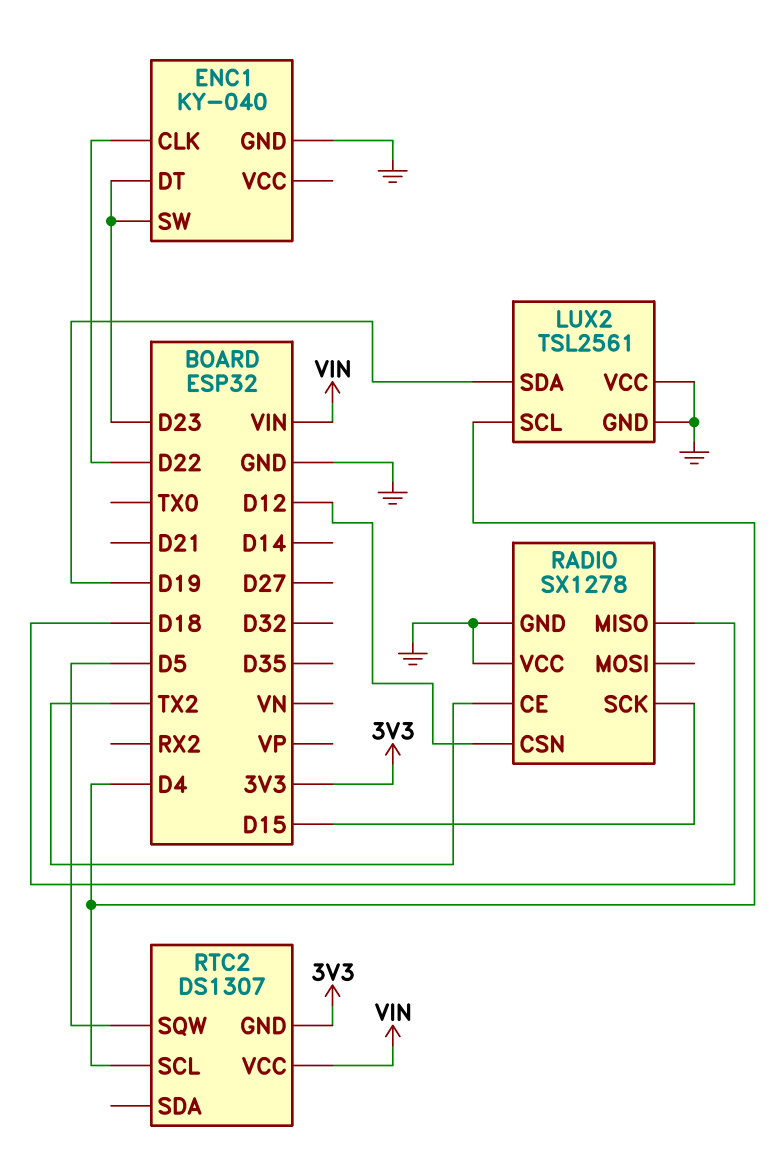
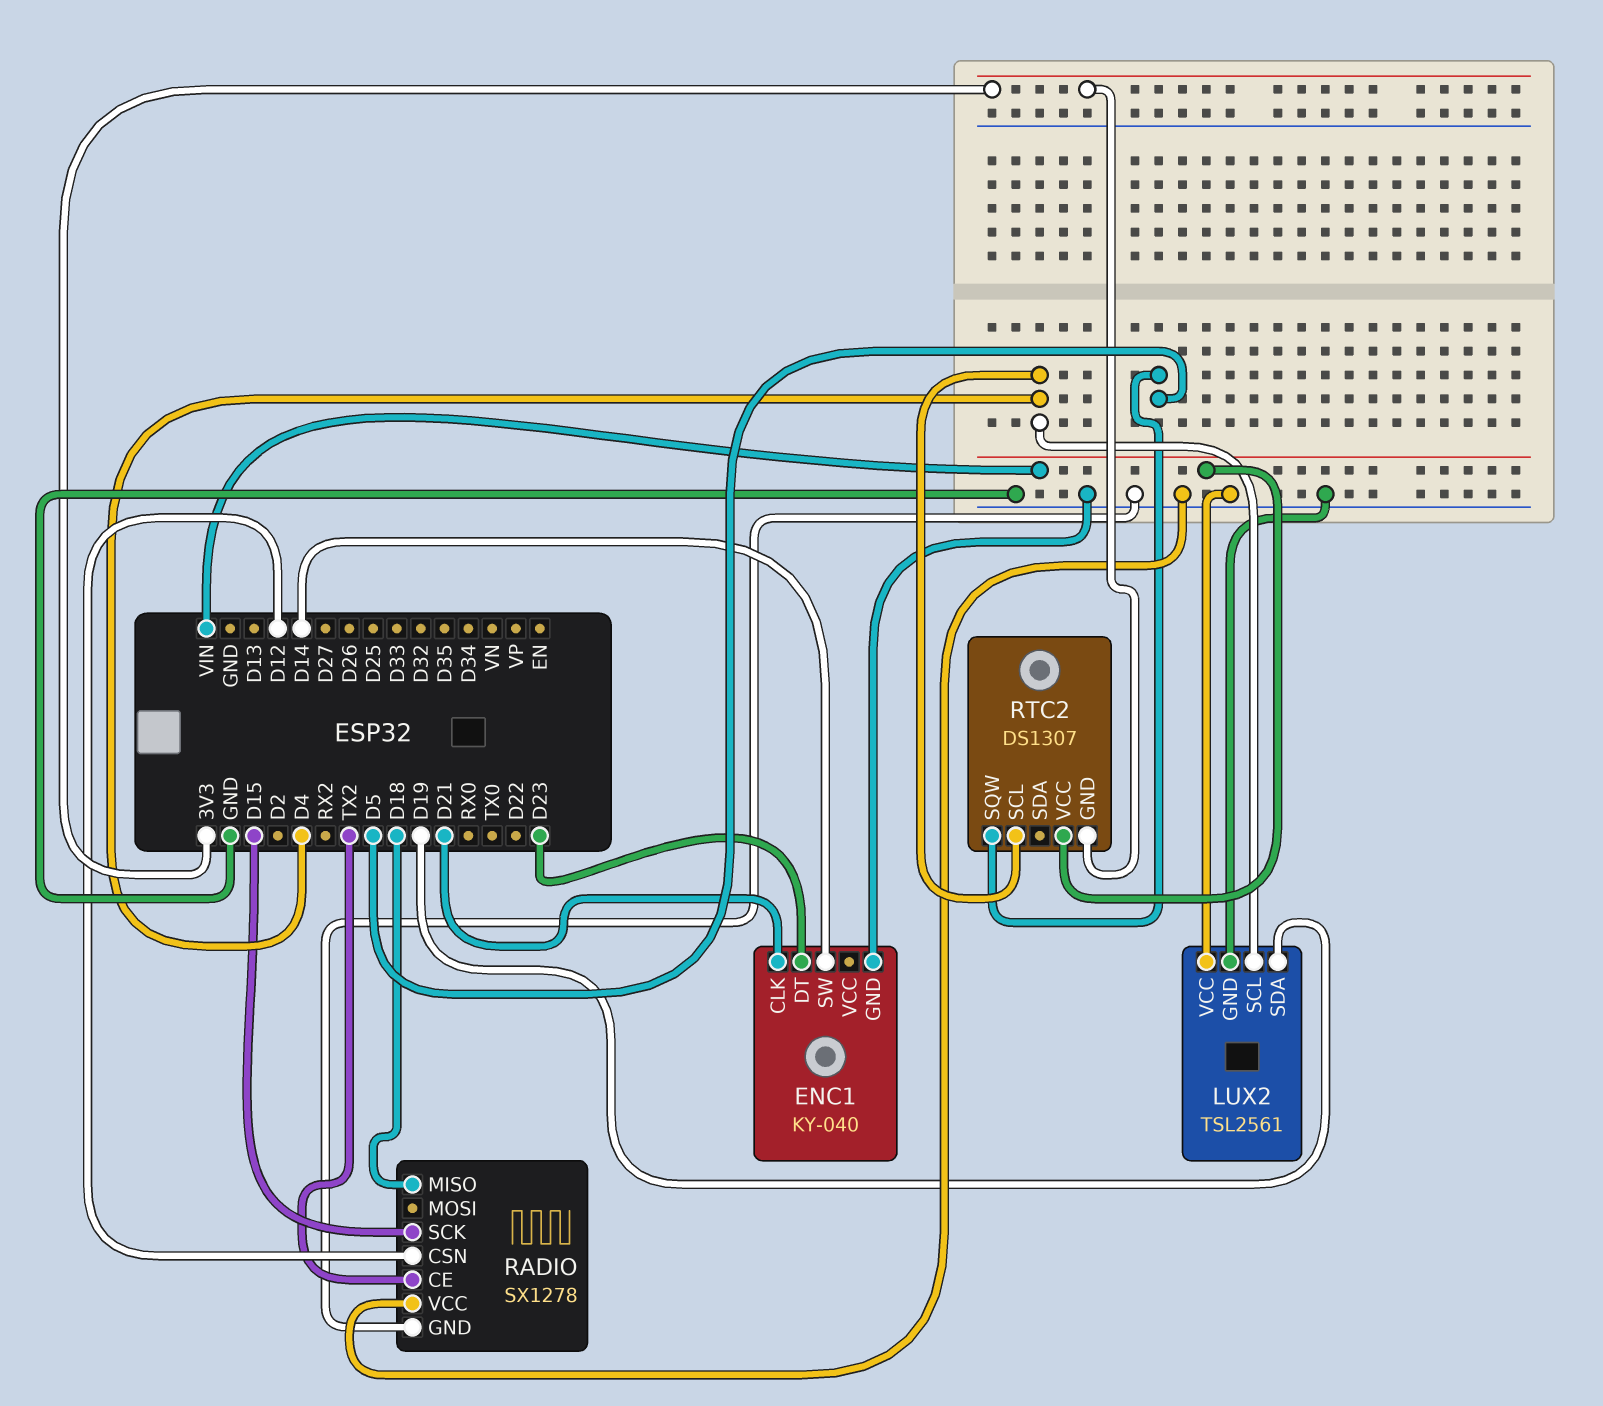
ENC1 pin CLK: D22 -> D21
ENC1 pin SW: D23 -> D14

